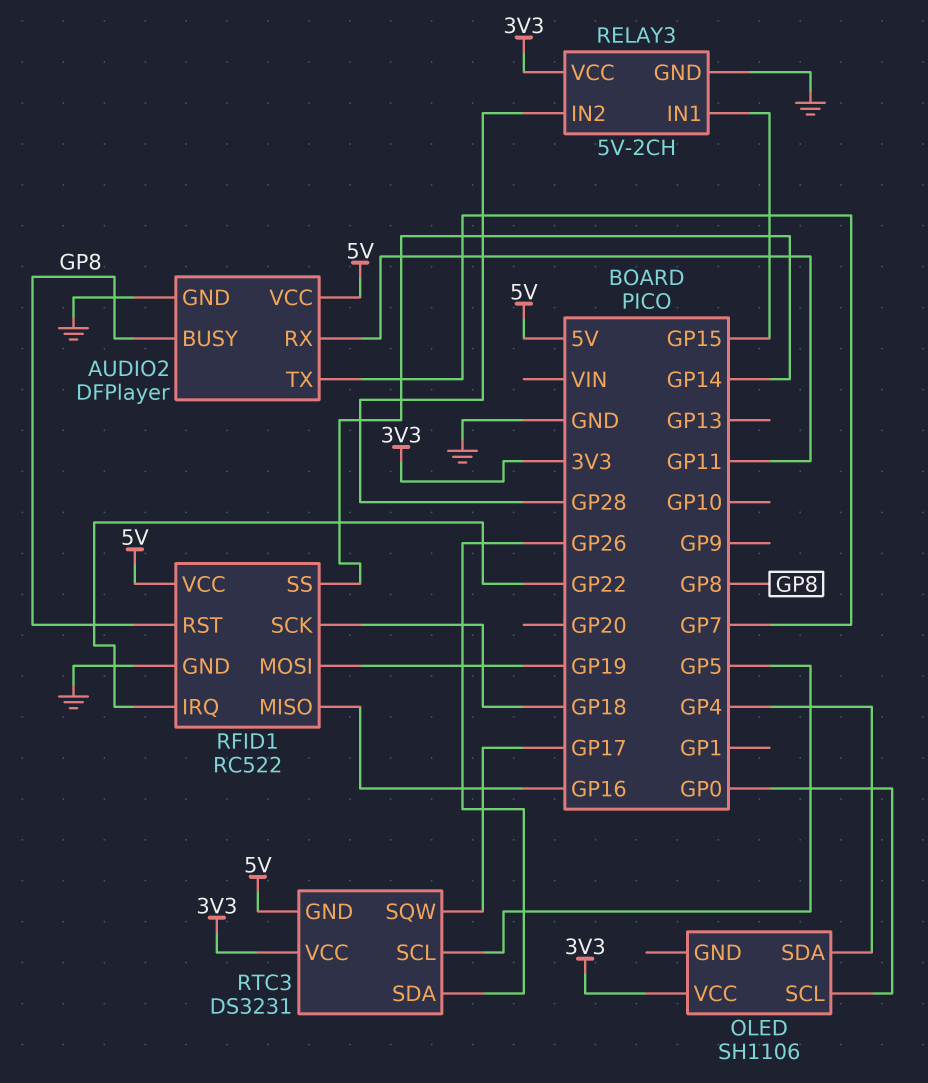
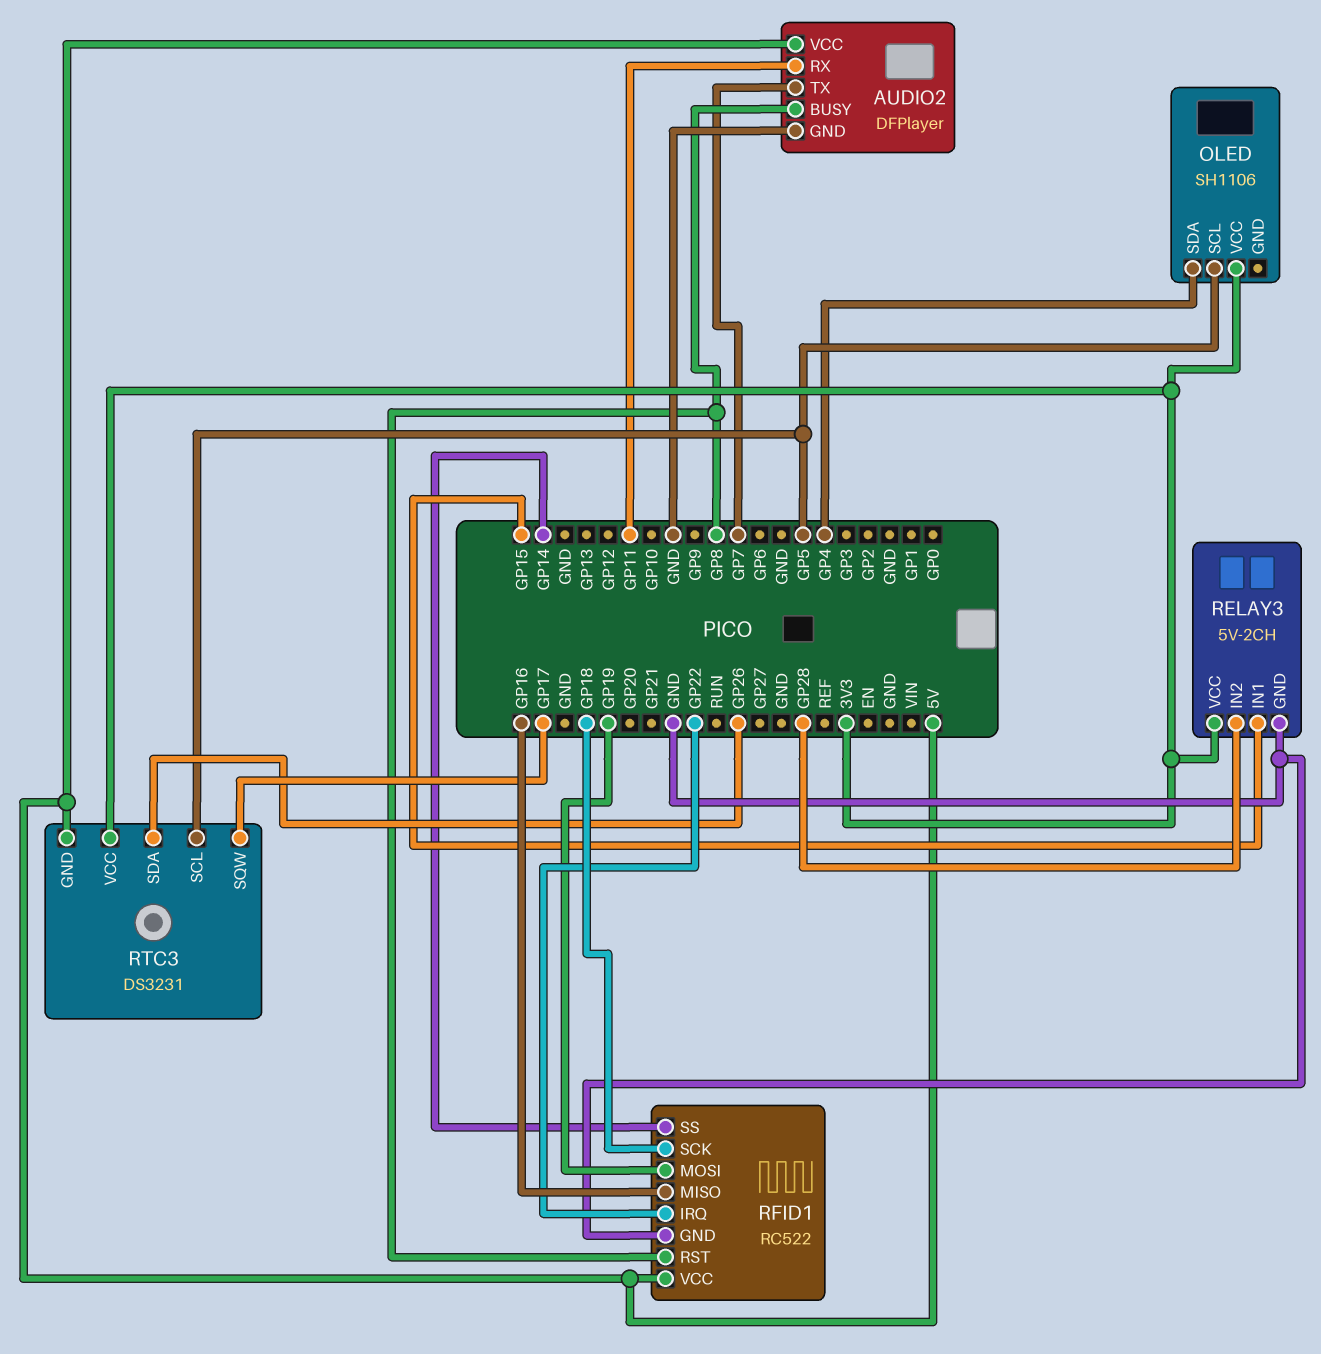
OLED pin SCL: GP0 -> GP5

